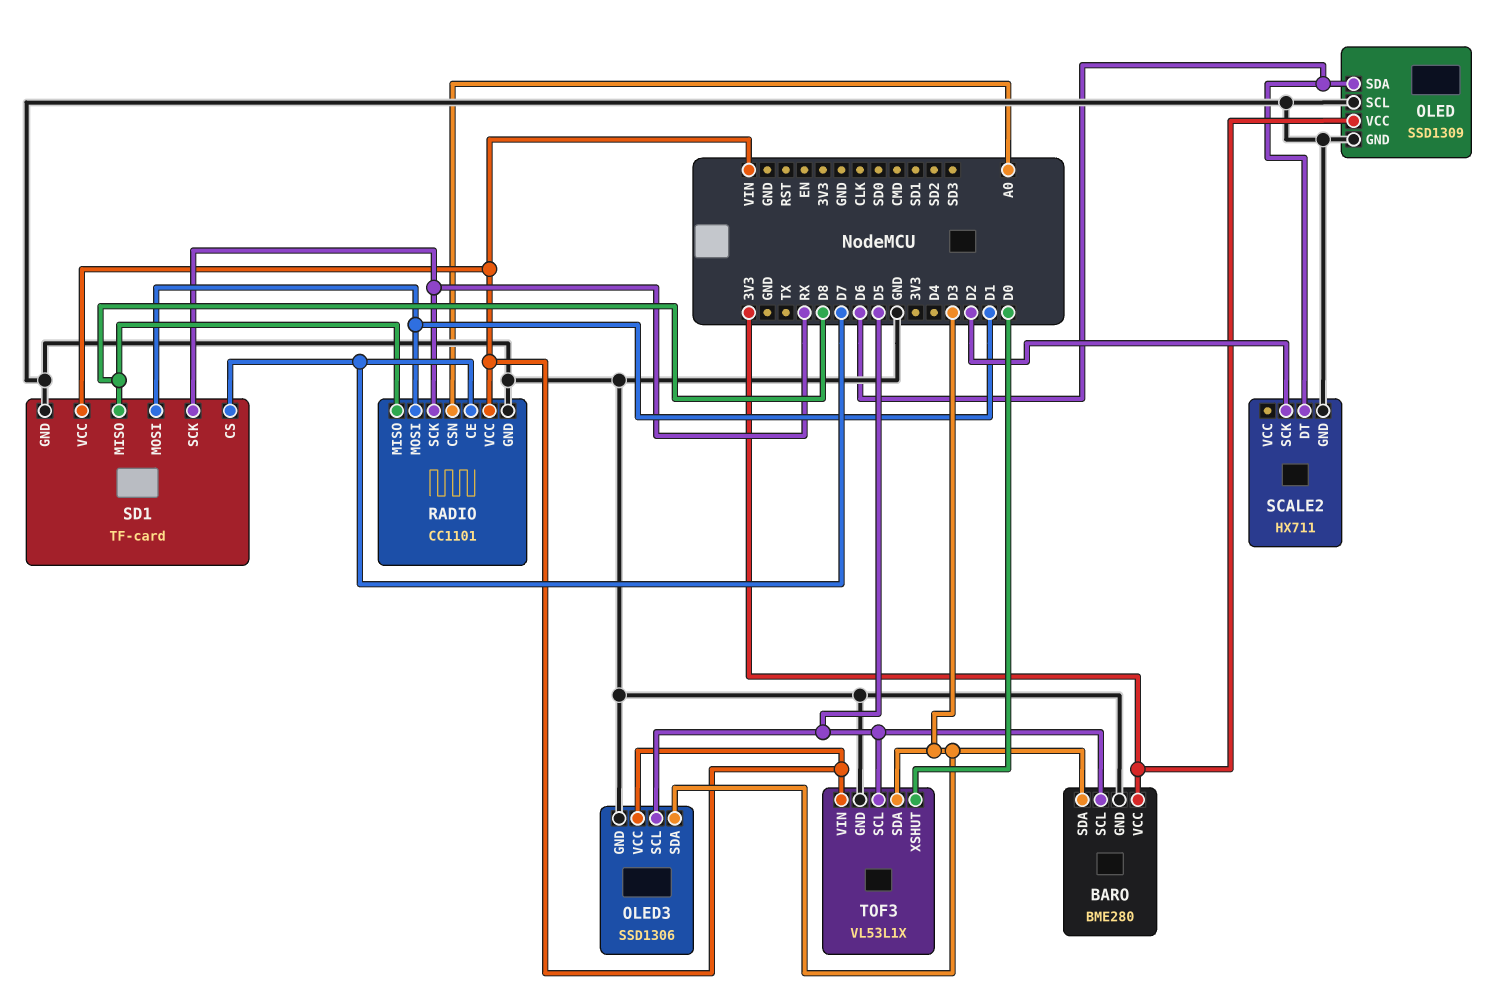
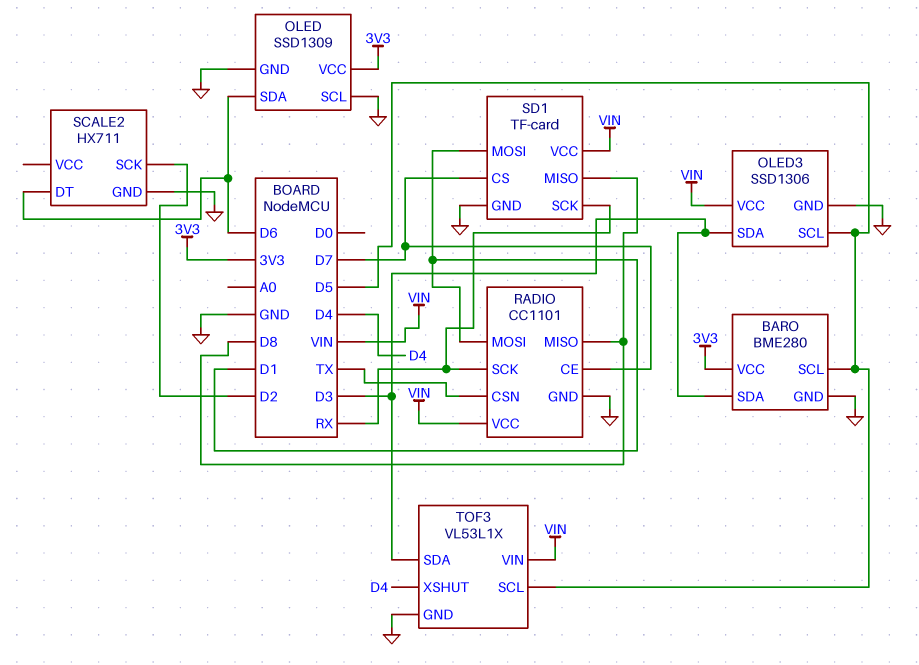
RADIO pin CSN: A0 -> TX
TOF3 pin XSHUT: D0 -> D4

